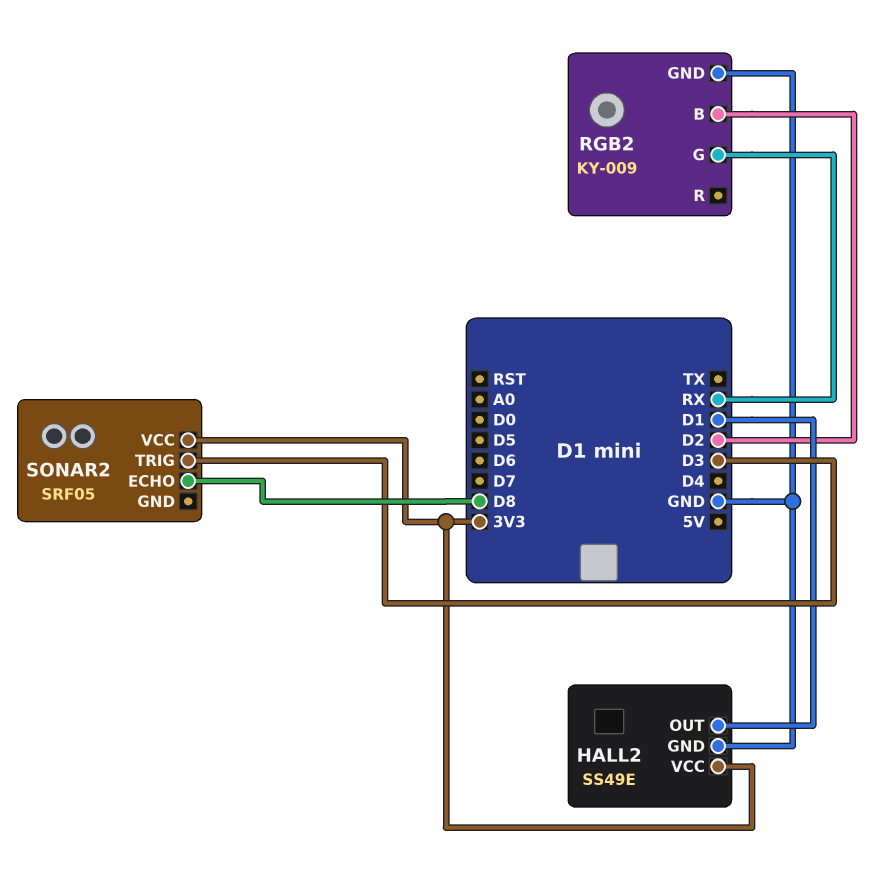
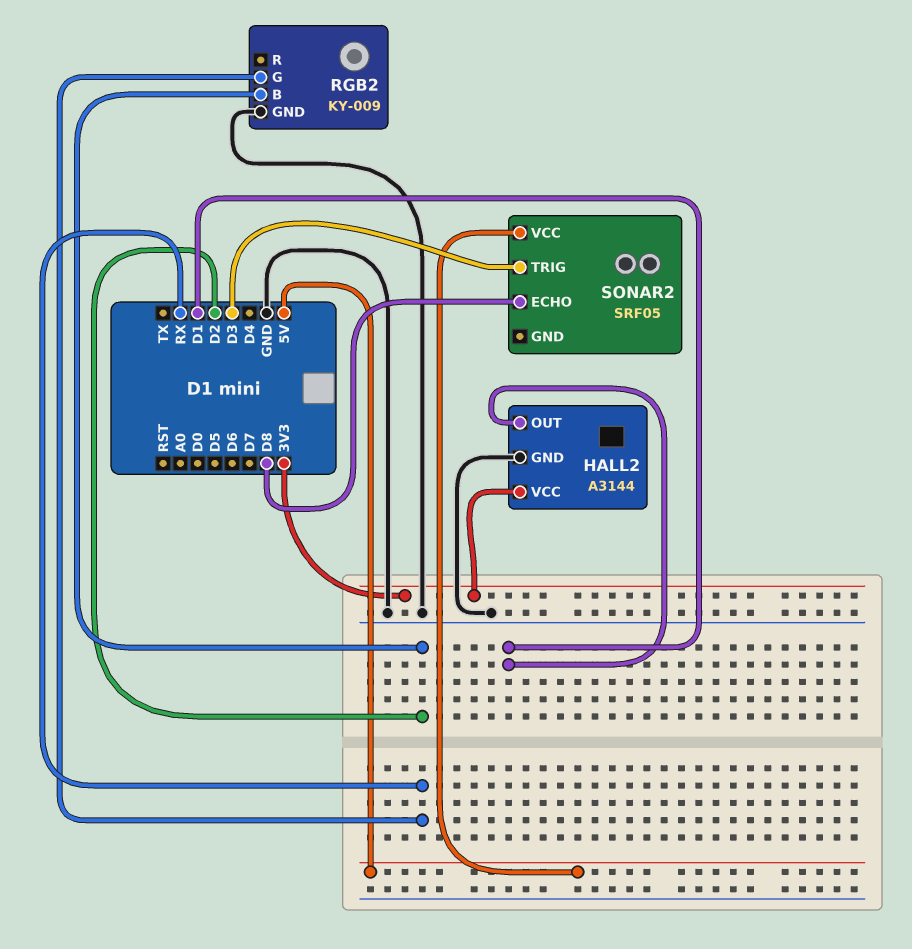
HALL2: SS49E -> A3144
SONAR2 pin VCC: 3V3 -> 5V

